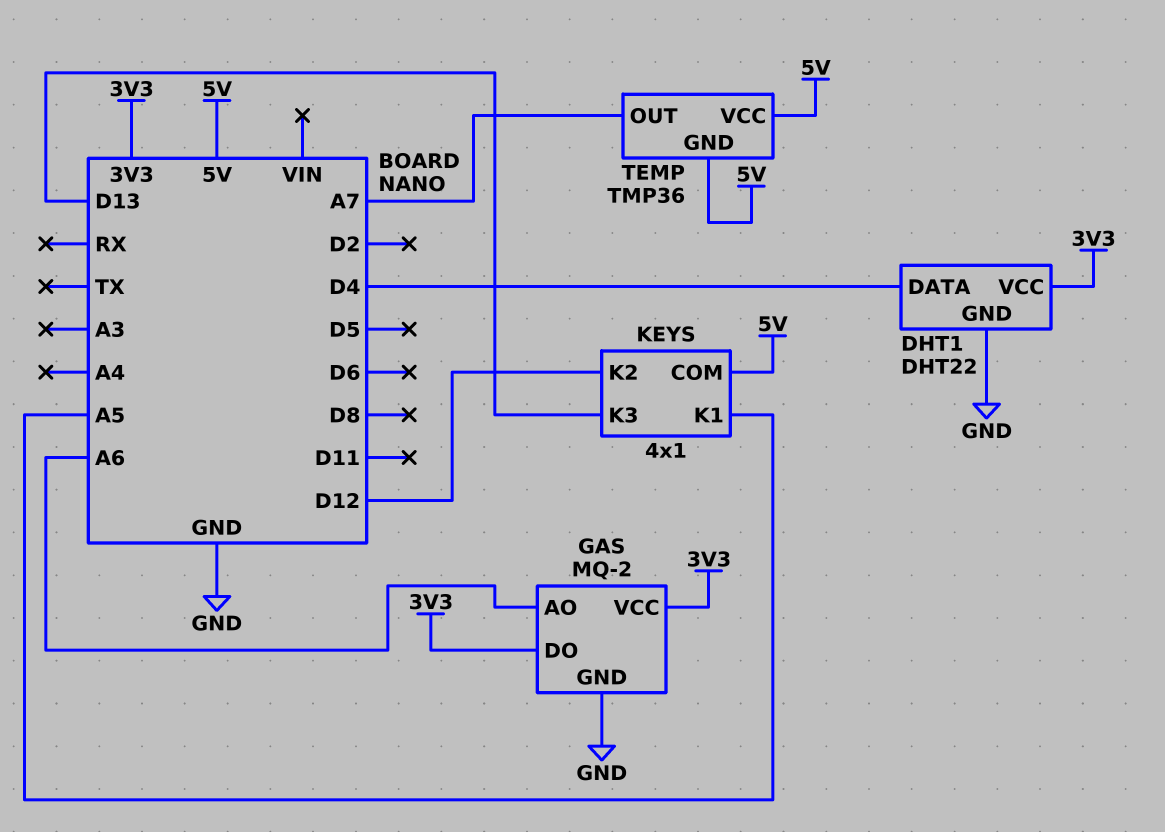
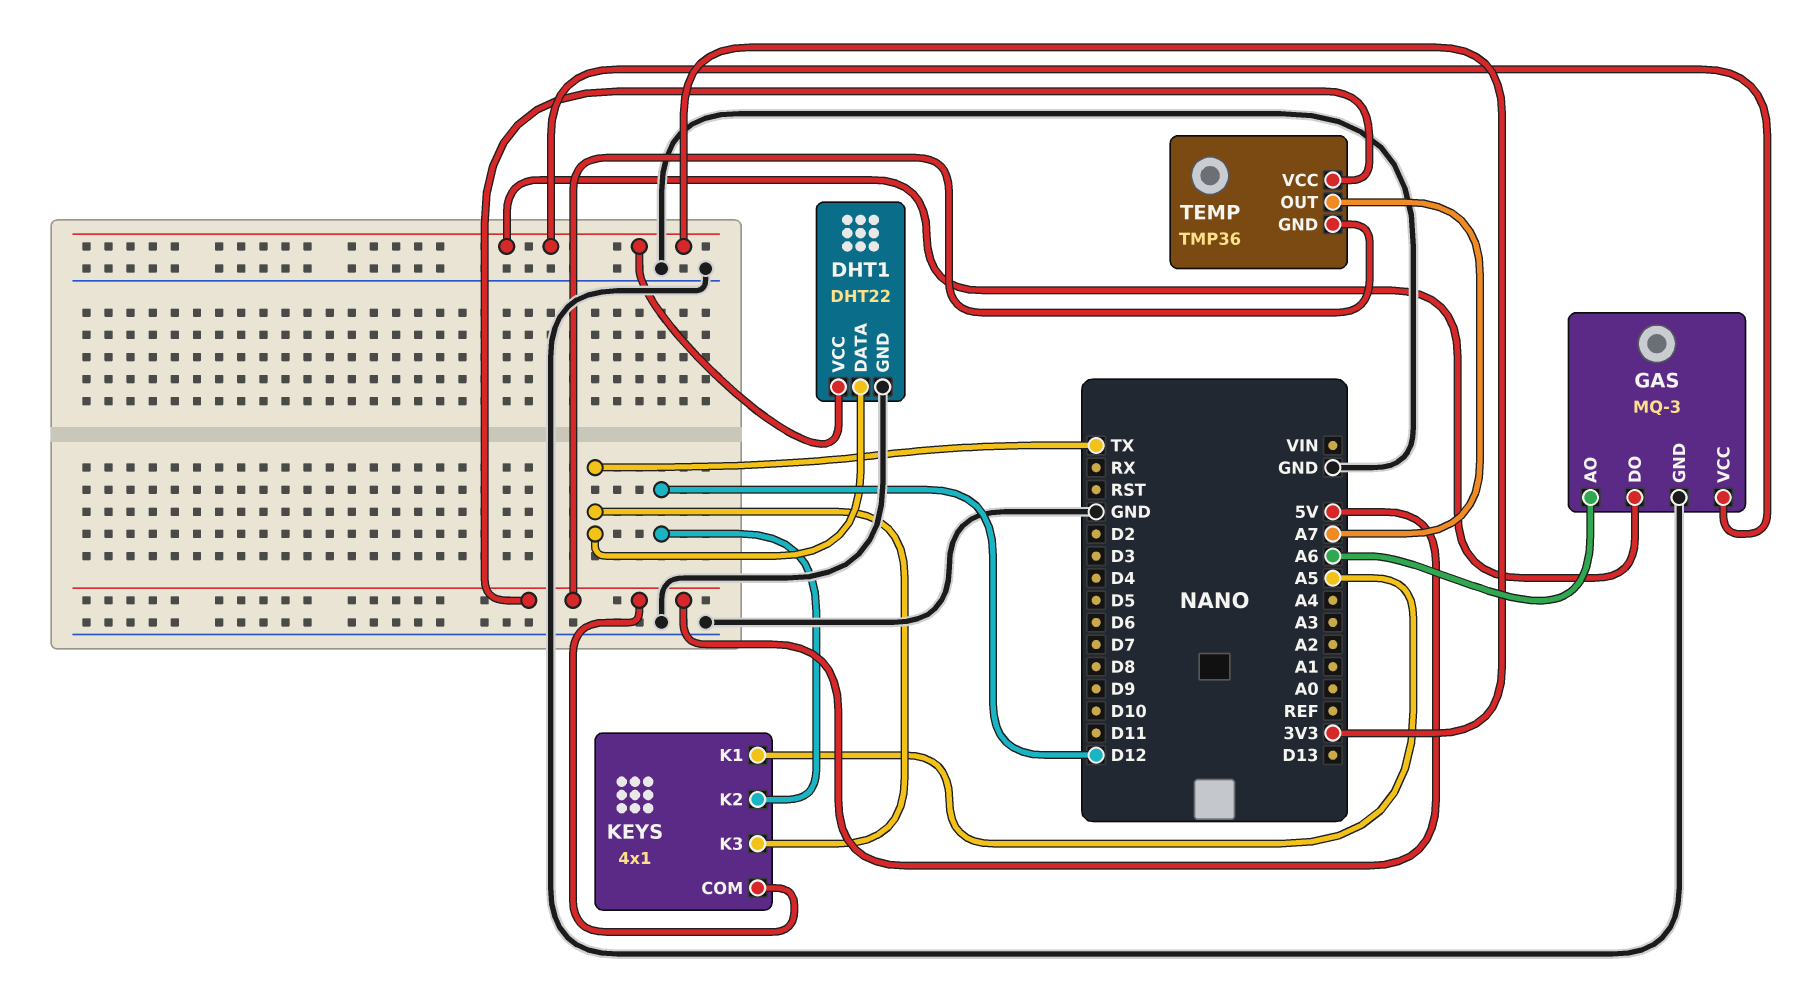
DHT1 pin DATA: D4 -> TX
GAS: MQ-2 -> MQ-3
KEYS pin K3: D13 -> TX

